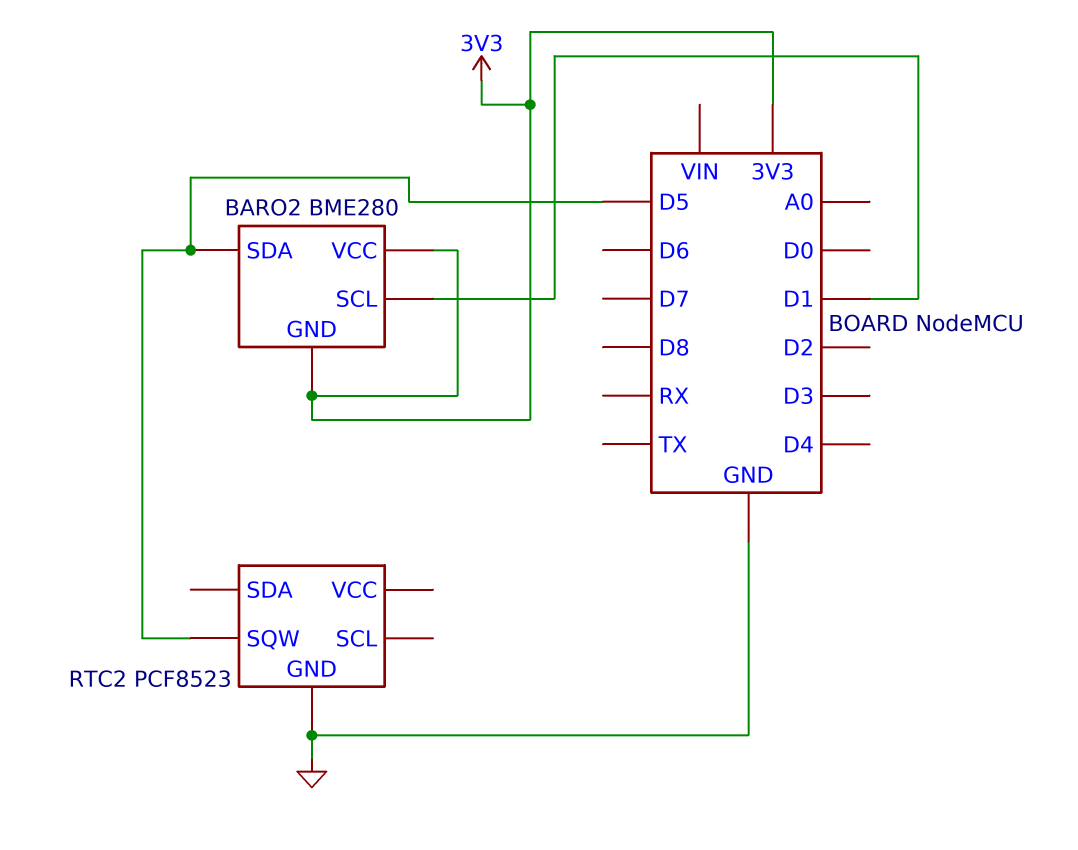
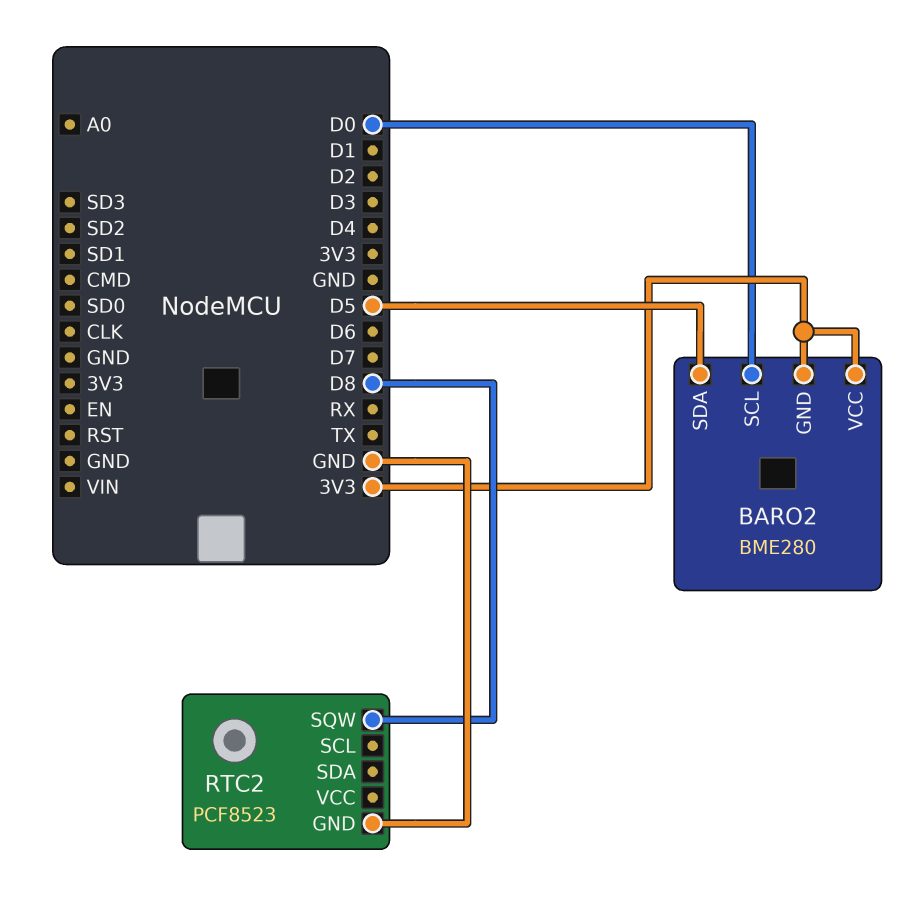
BARO2 pin SCL: D1 -> D0
RTC2 pin SQW: D5 -> D8

